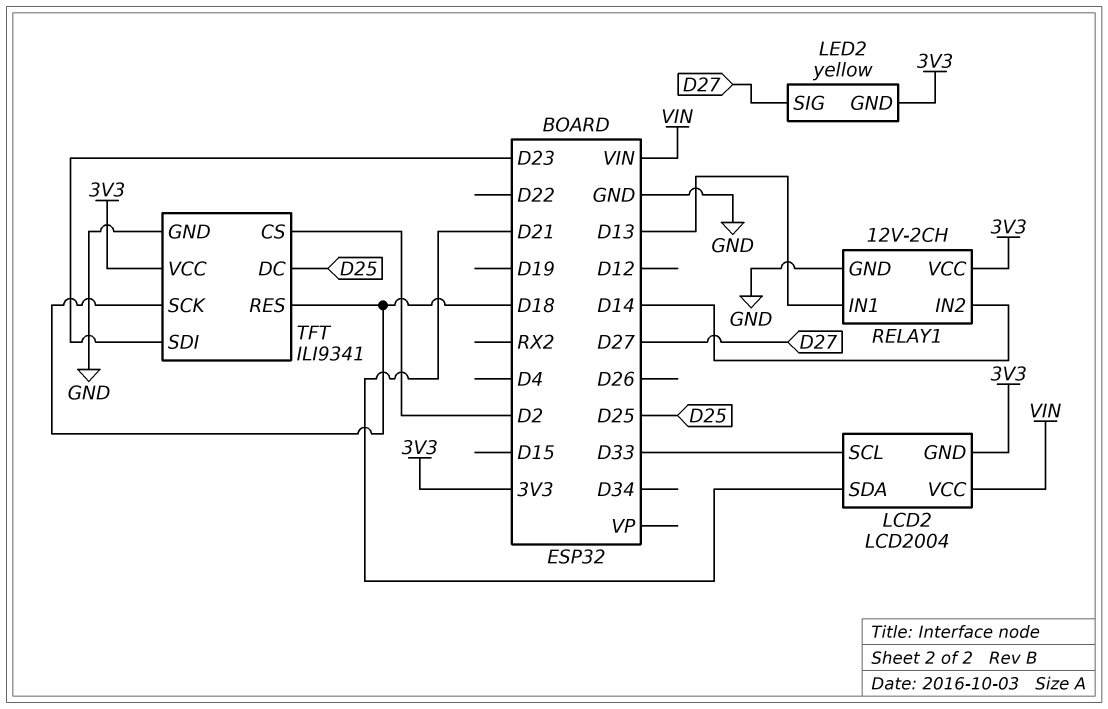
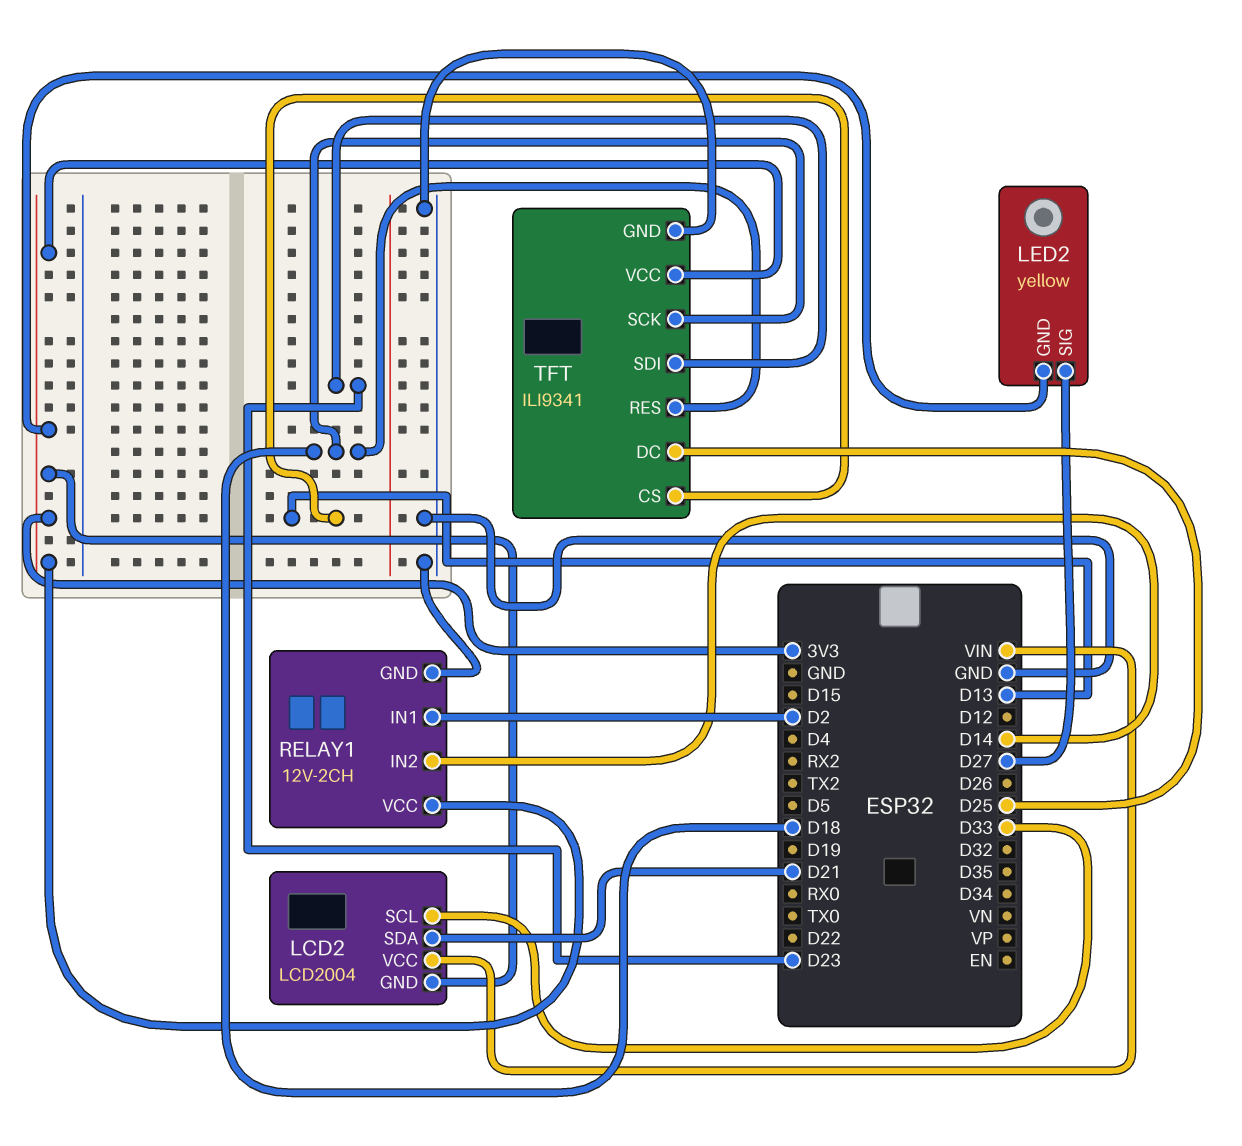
RELAY1 pin IN1: D13 -> D2
TFT pin CS: D2 -> D13

